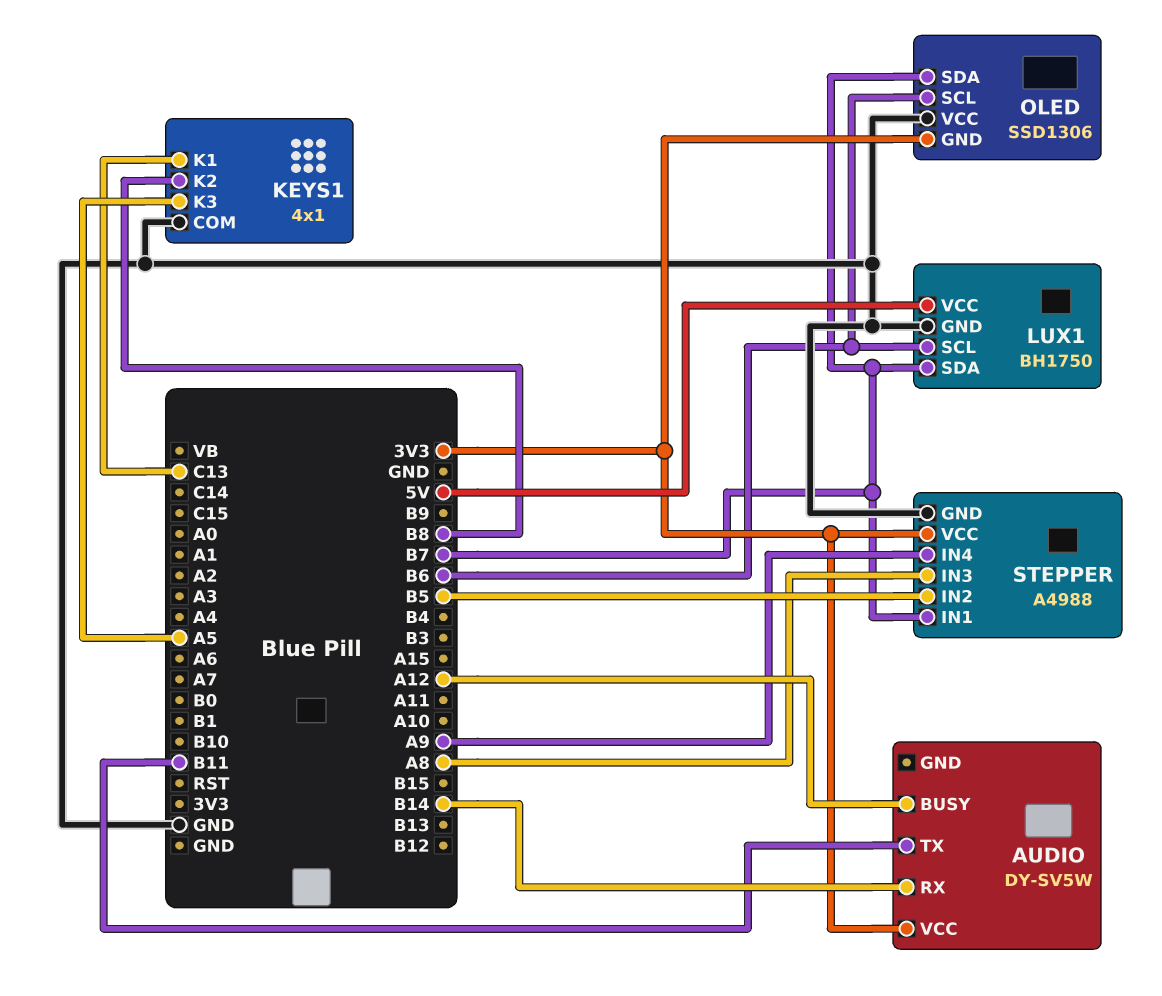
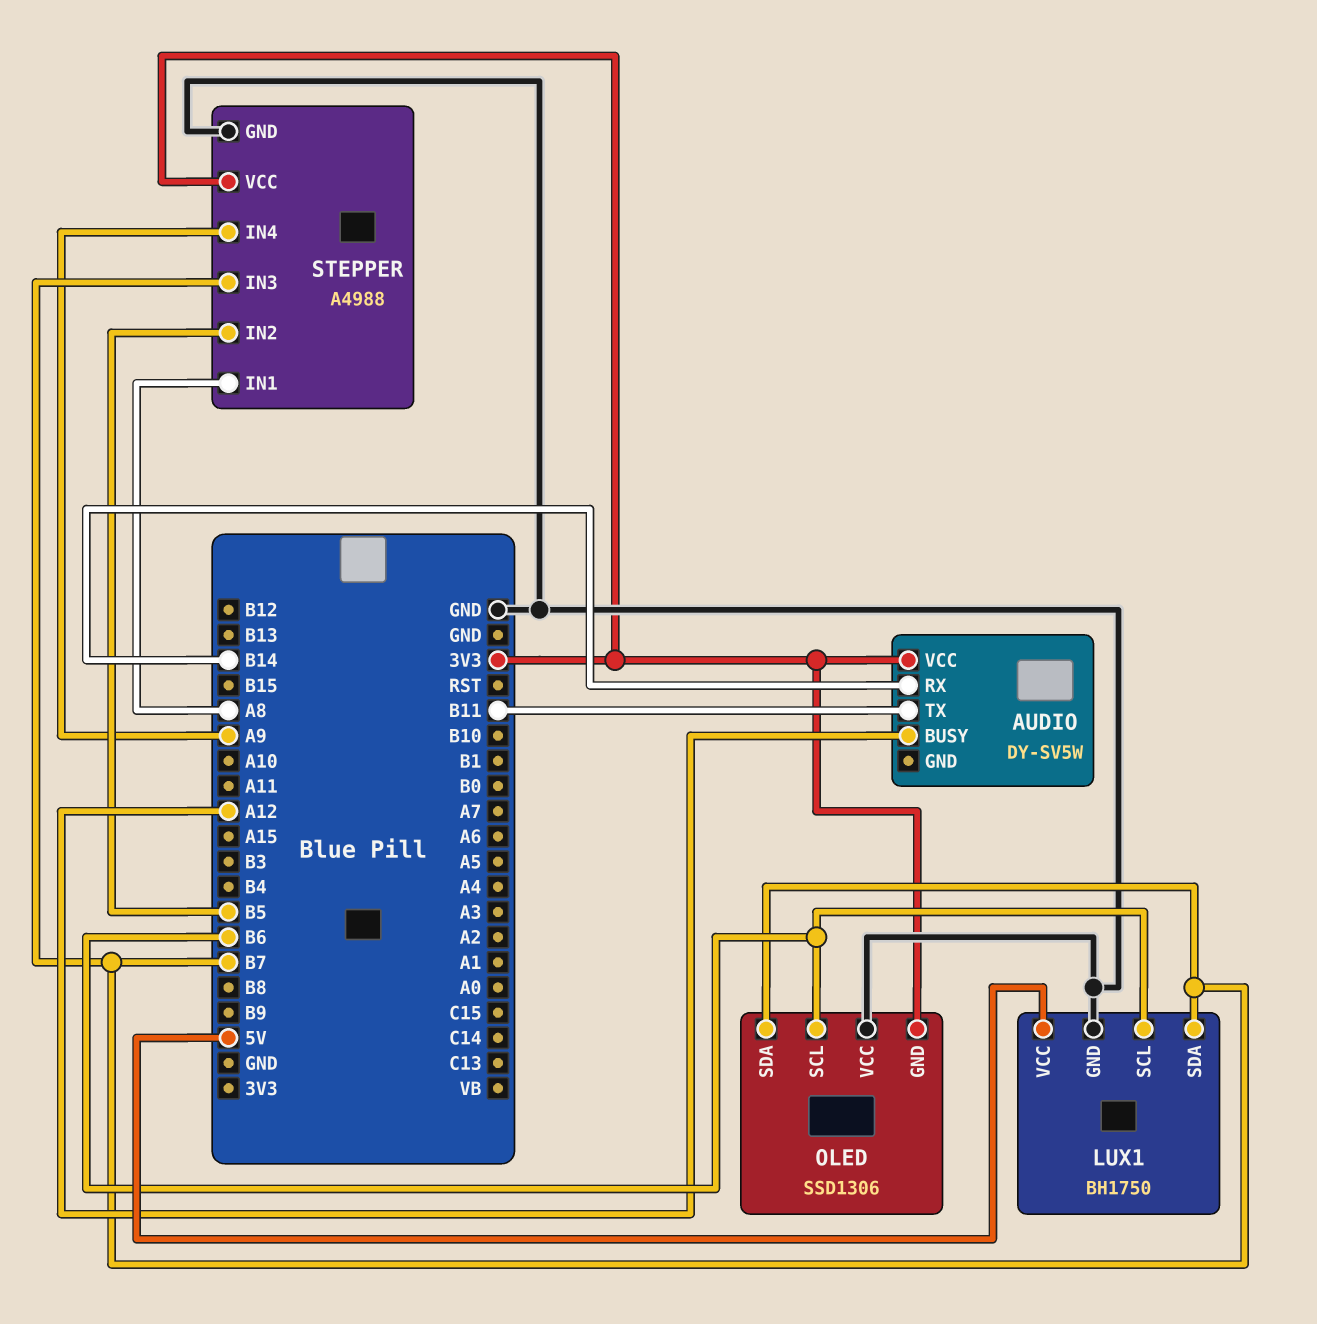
KEYS1: 4x1 -> none
KEYS1 pin COM: GND -> none
KEYS1 pin K1: C13 -> none
KEYS1 pin K2: B8 -> none
KEYS1 pin K3: A5 -> none
STEPPER pin IN1: B7 -> A8
STEPPER pin IN3: A8 -> B7

